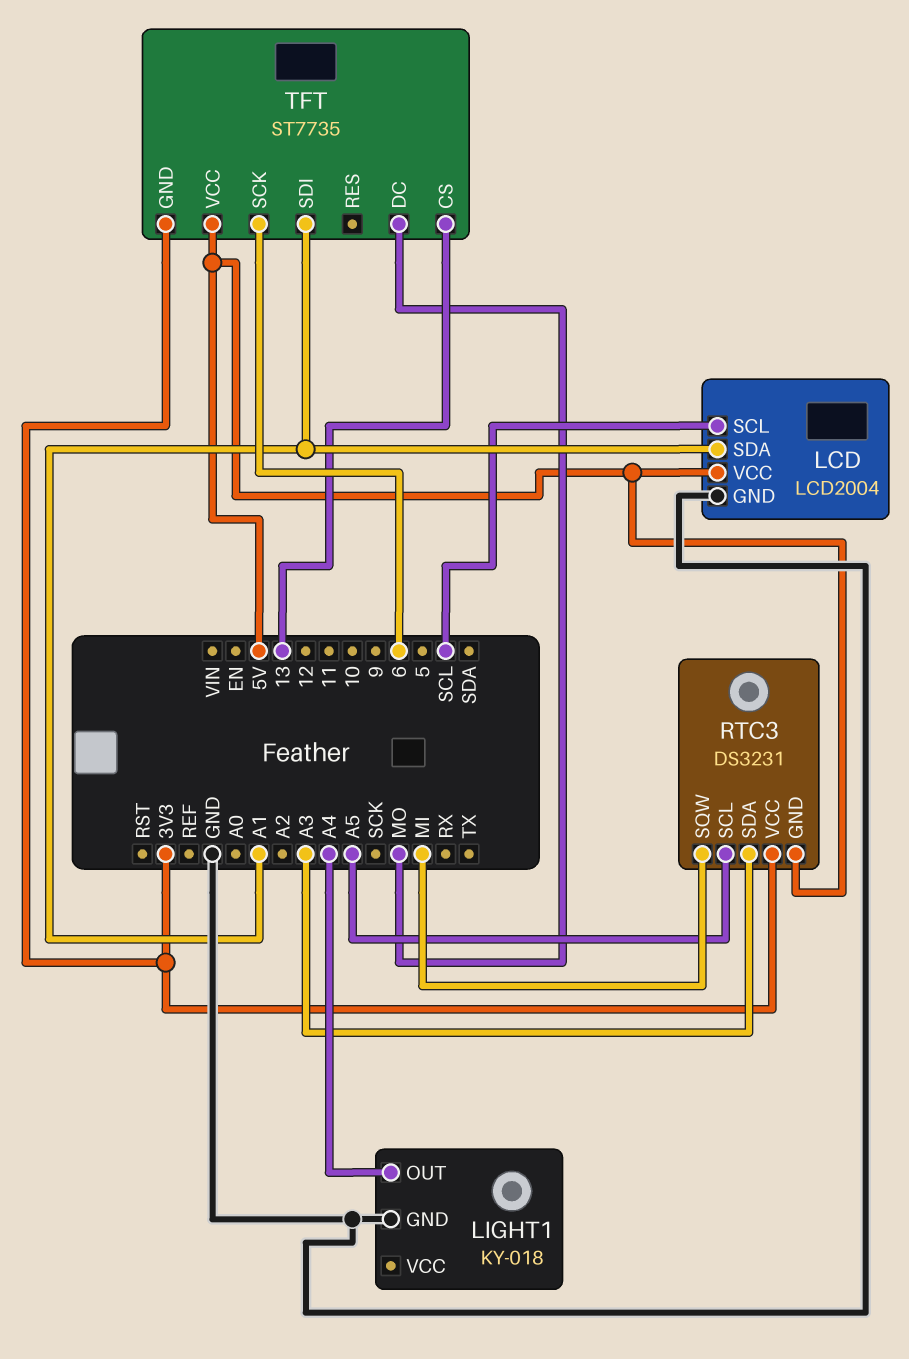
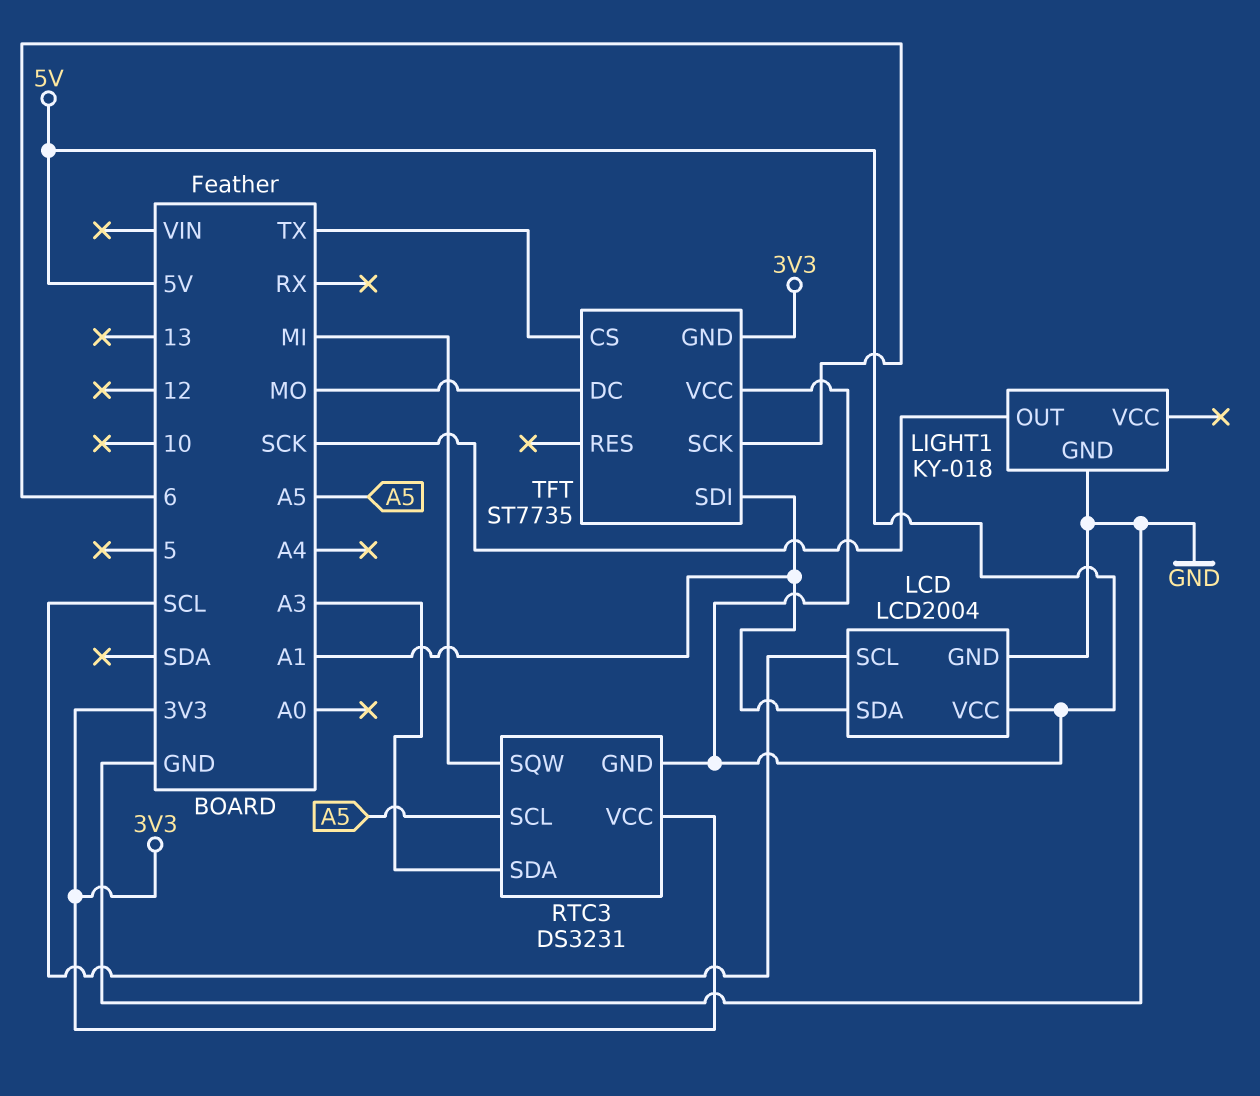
LIGHT1 pin OUT: A4 -> SCK
TFT pin CS: 13 -> TX

